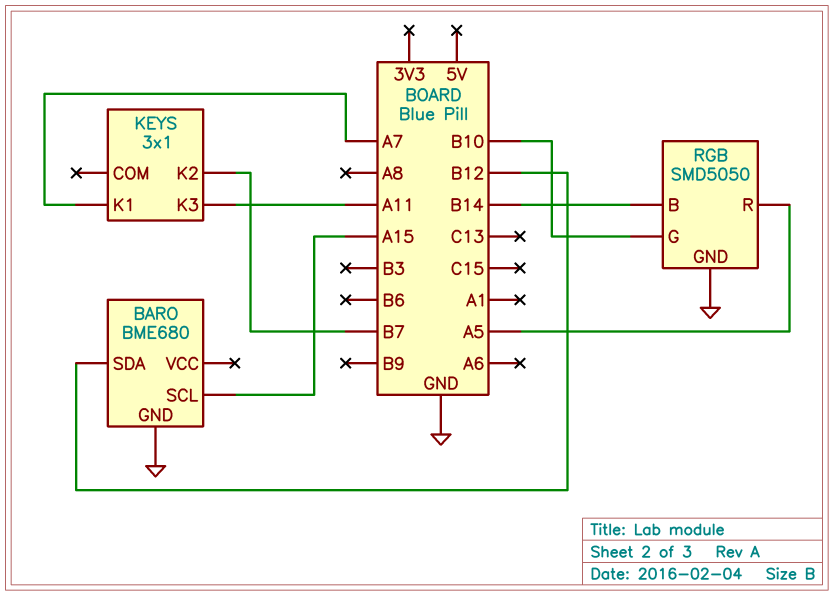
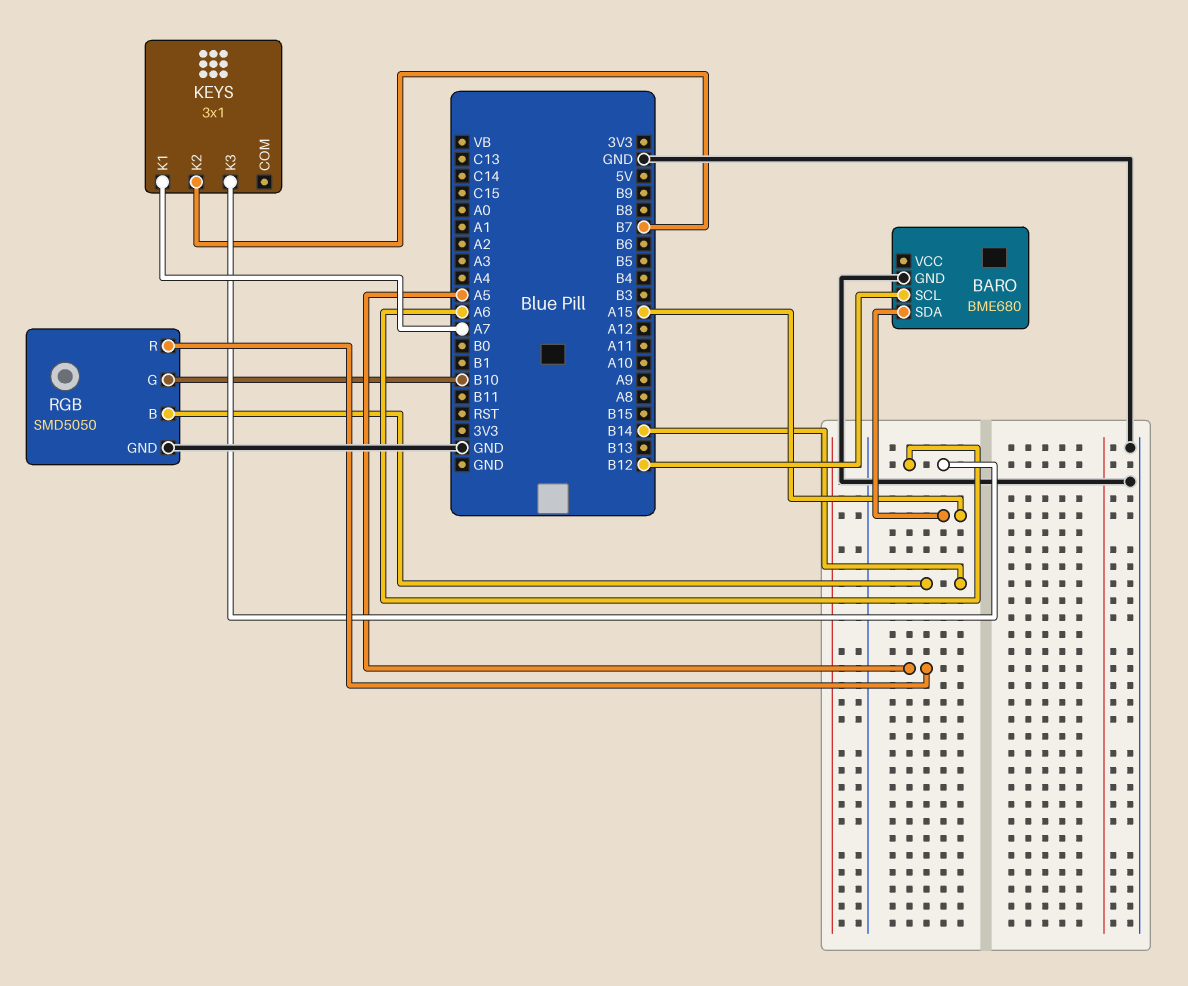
BARO pin SCL: A15 -> B12
BARO pin SDA: B12 -> A15
KEYS pin K3: A11 -> A6

